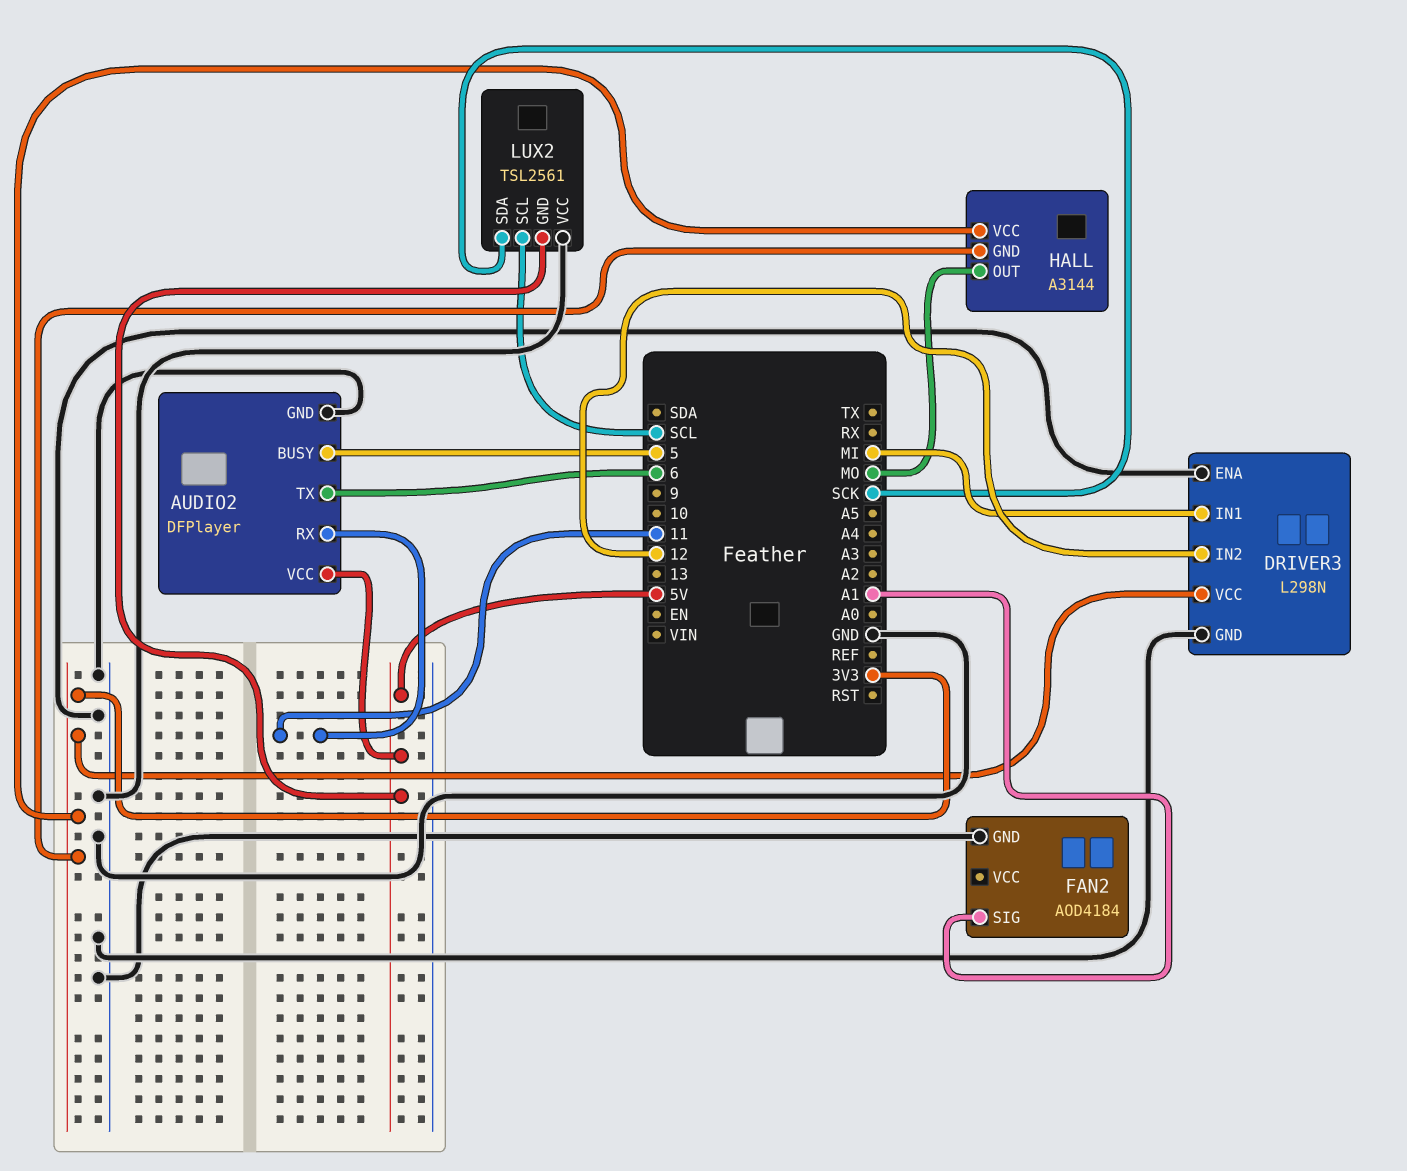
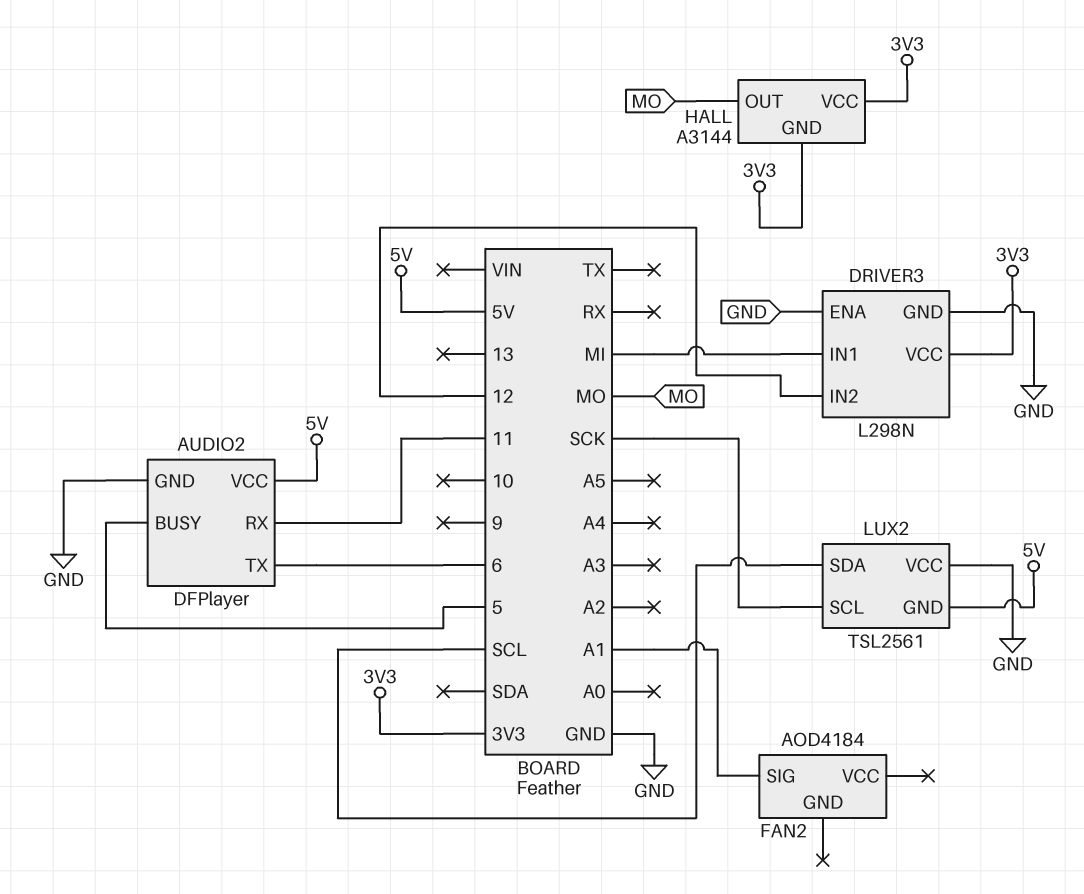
FAN2 pin GND: GND -> none
LUX2 pin SCL: SCL -> SCK
LUX2 pin SDA: SCK -> SCL

